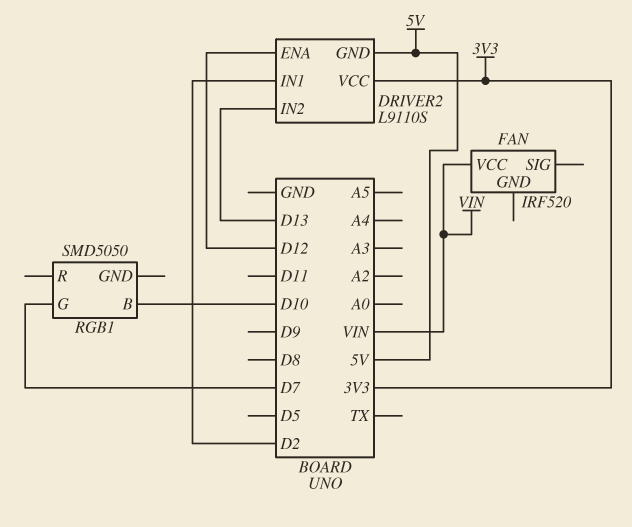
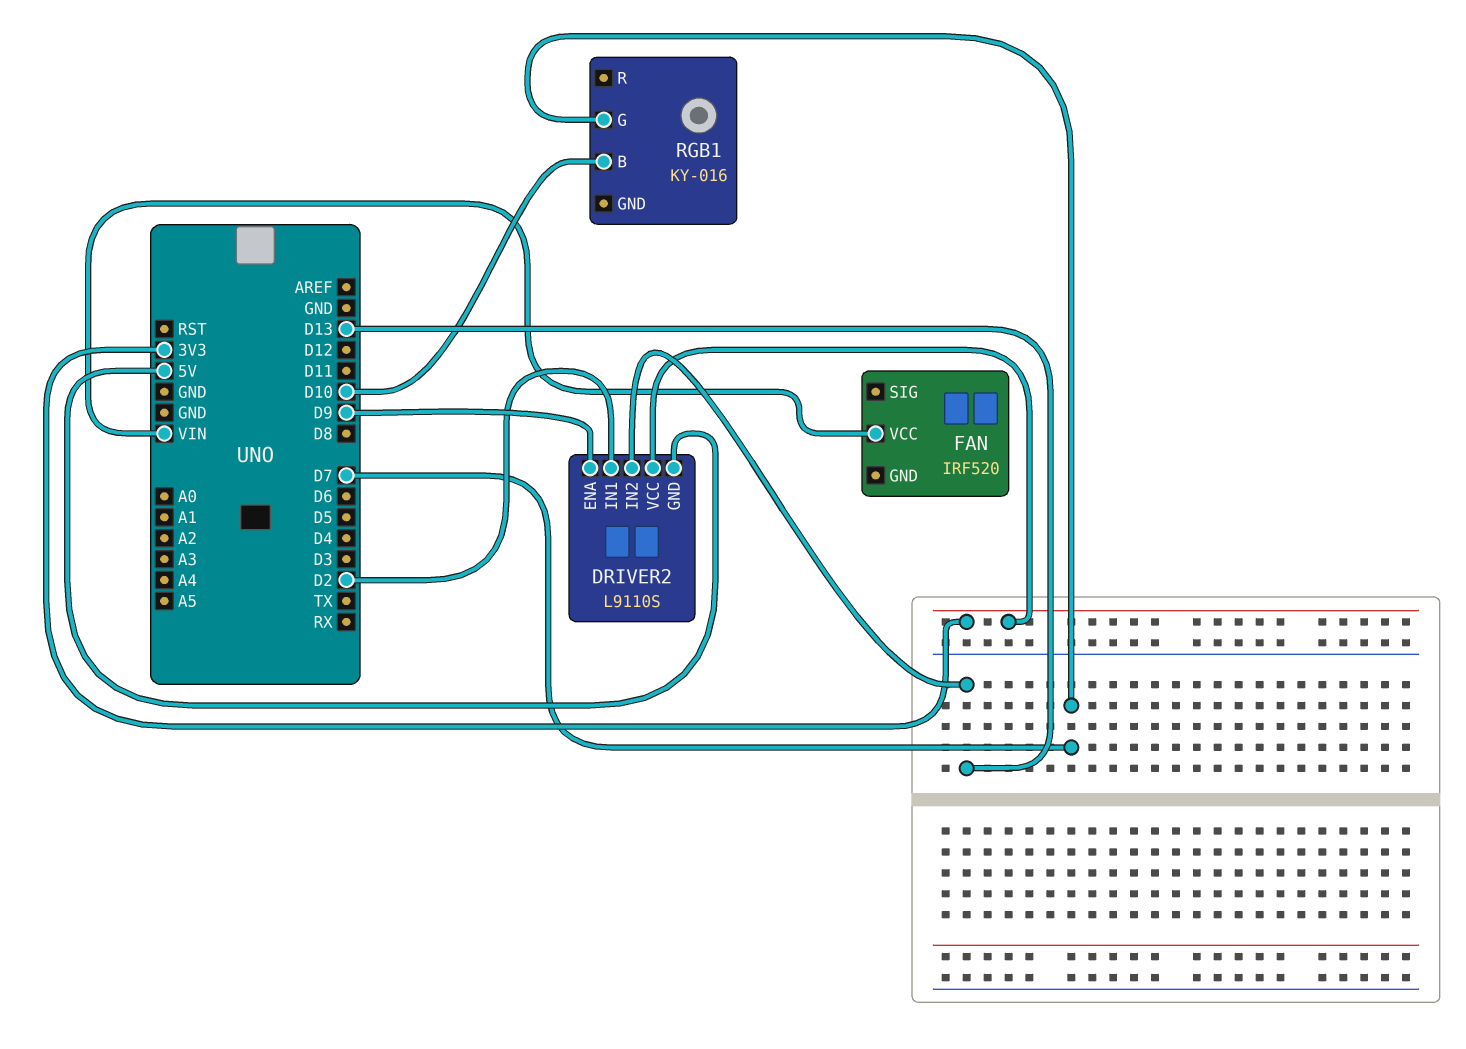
DRIVER2 pin ENA: D12 -> D9
RGB1: SMD5050 -> KY-016

